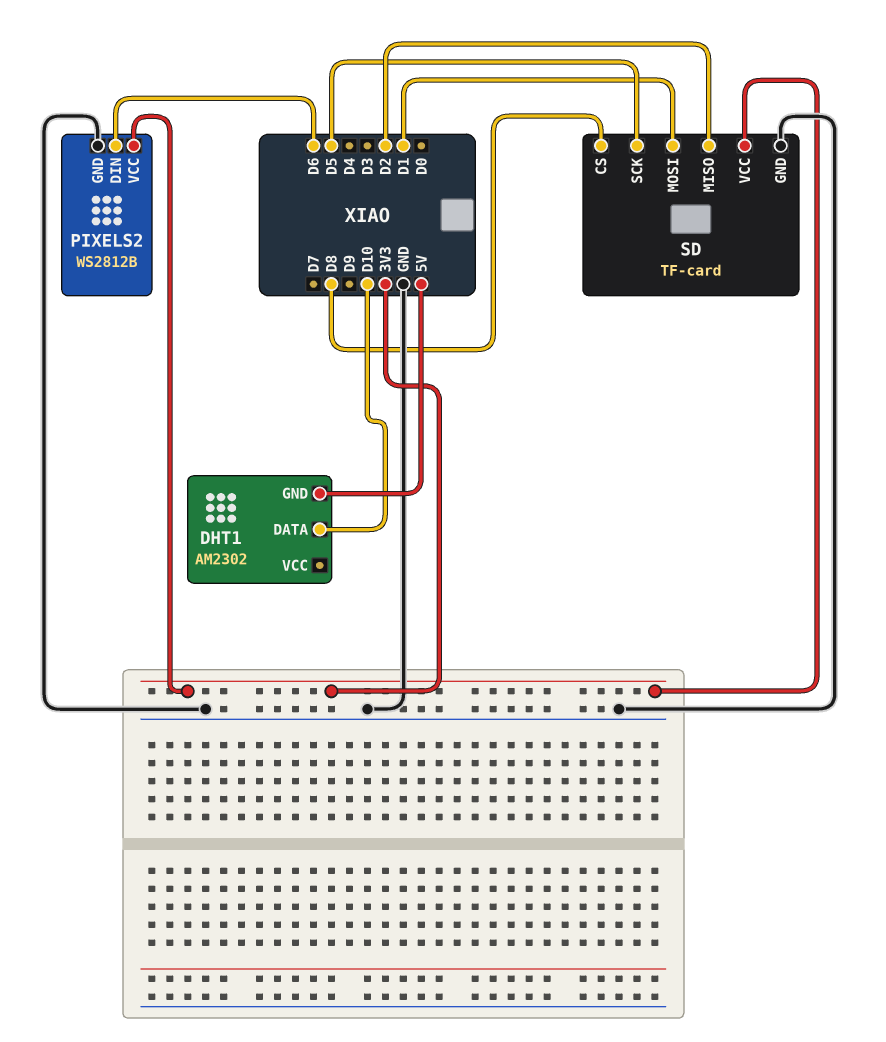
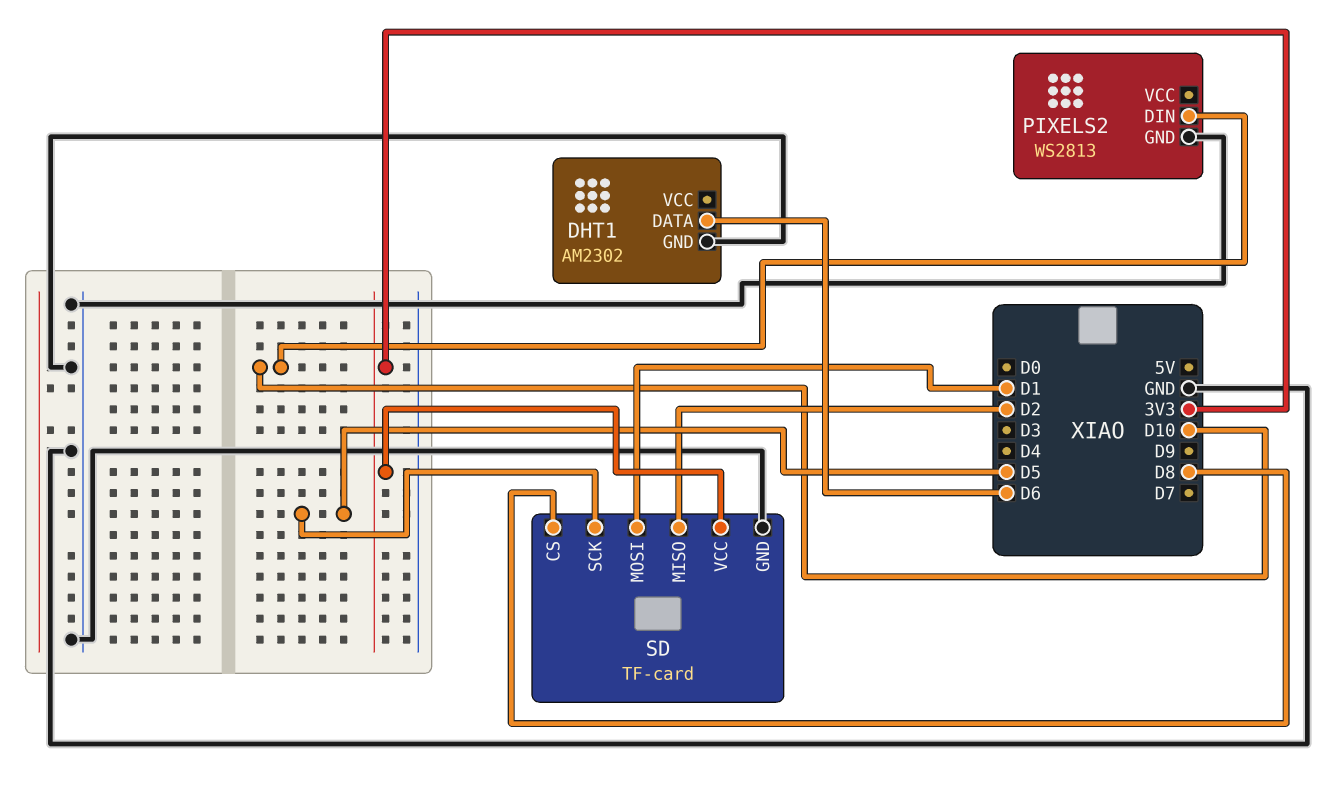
DHT1 pin DATA: D10 -> D6
DHT1 pin GND: 5V -> GND
PIXELS2: WS2812B -> WS2813
PIXELS2 pin DIN: D6 -> D10
PIXELS2 pin VCC: 3V3 -> none

